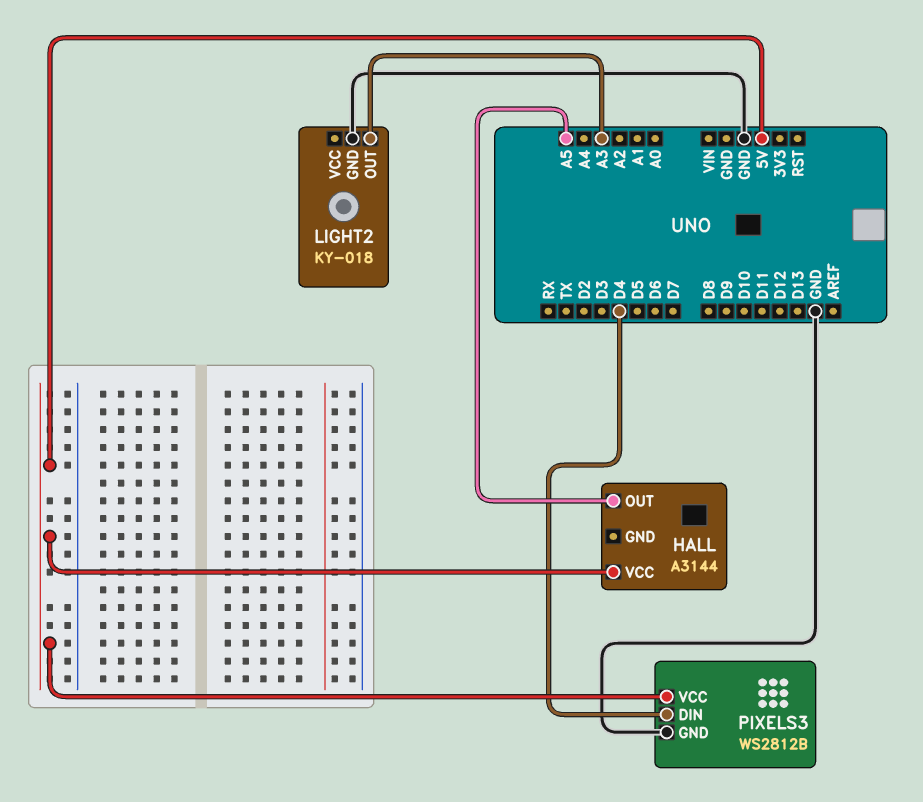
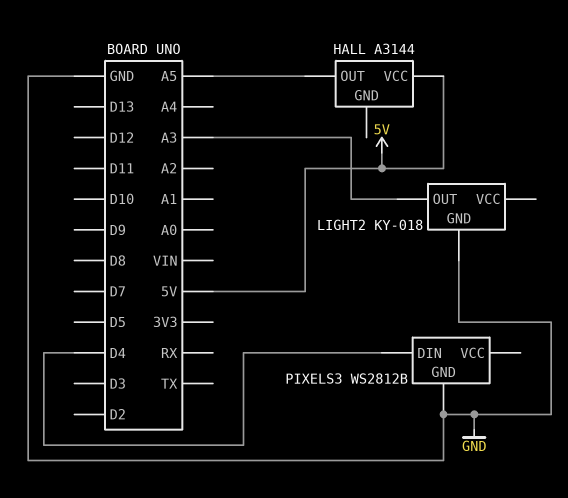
PIXELS3 pin VCC: 5V -> none

